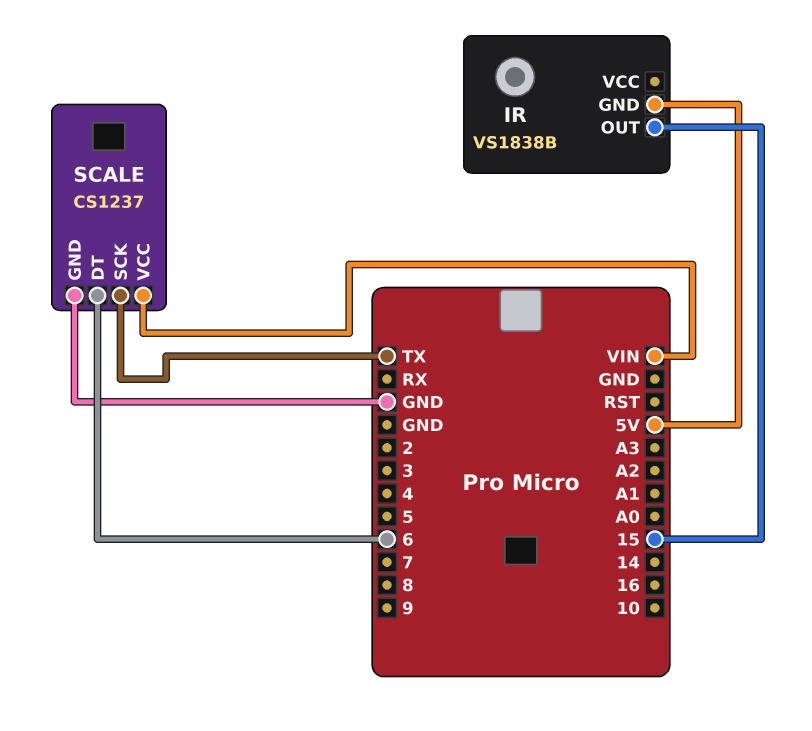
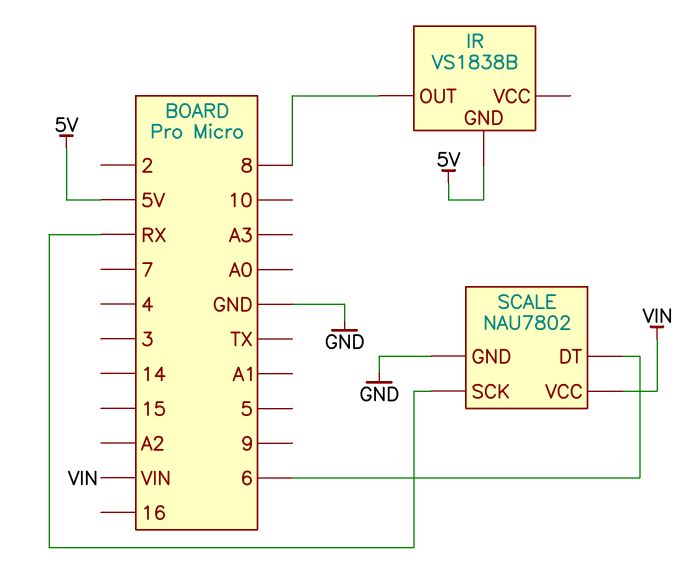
IR pin OUT: 15 -> 8
SCALE: CS1237 -> NAU7802
SCALE pin SCK: TX -> RX

